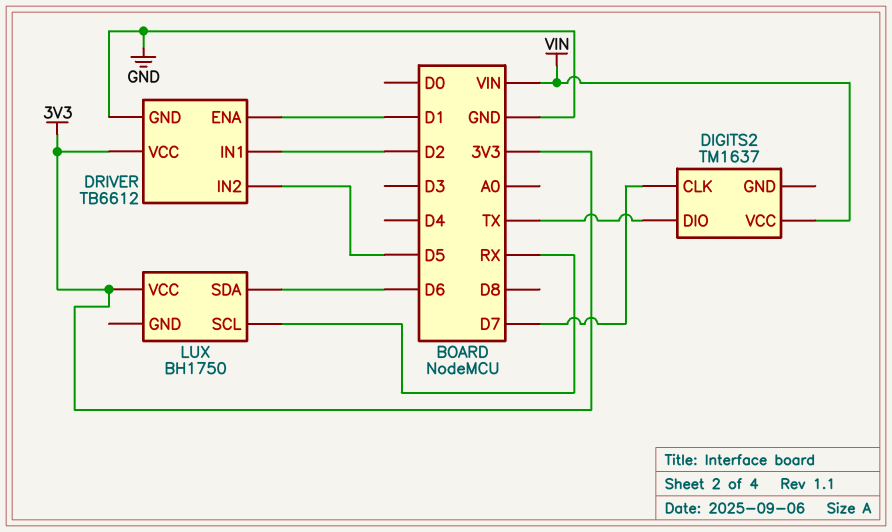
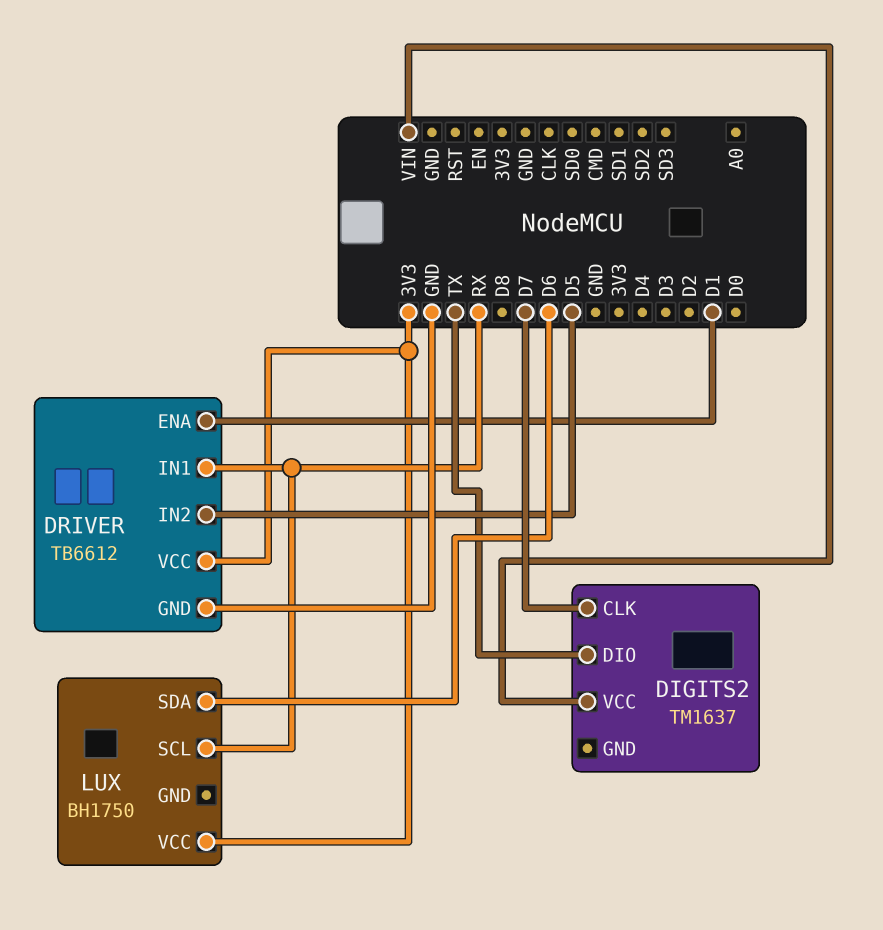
DRIVER pin IN1: D2 -> RX

